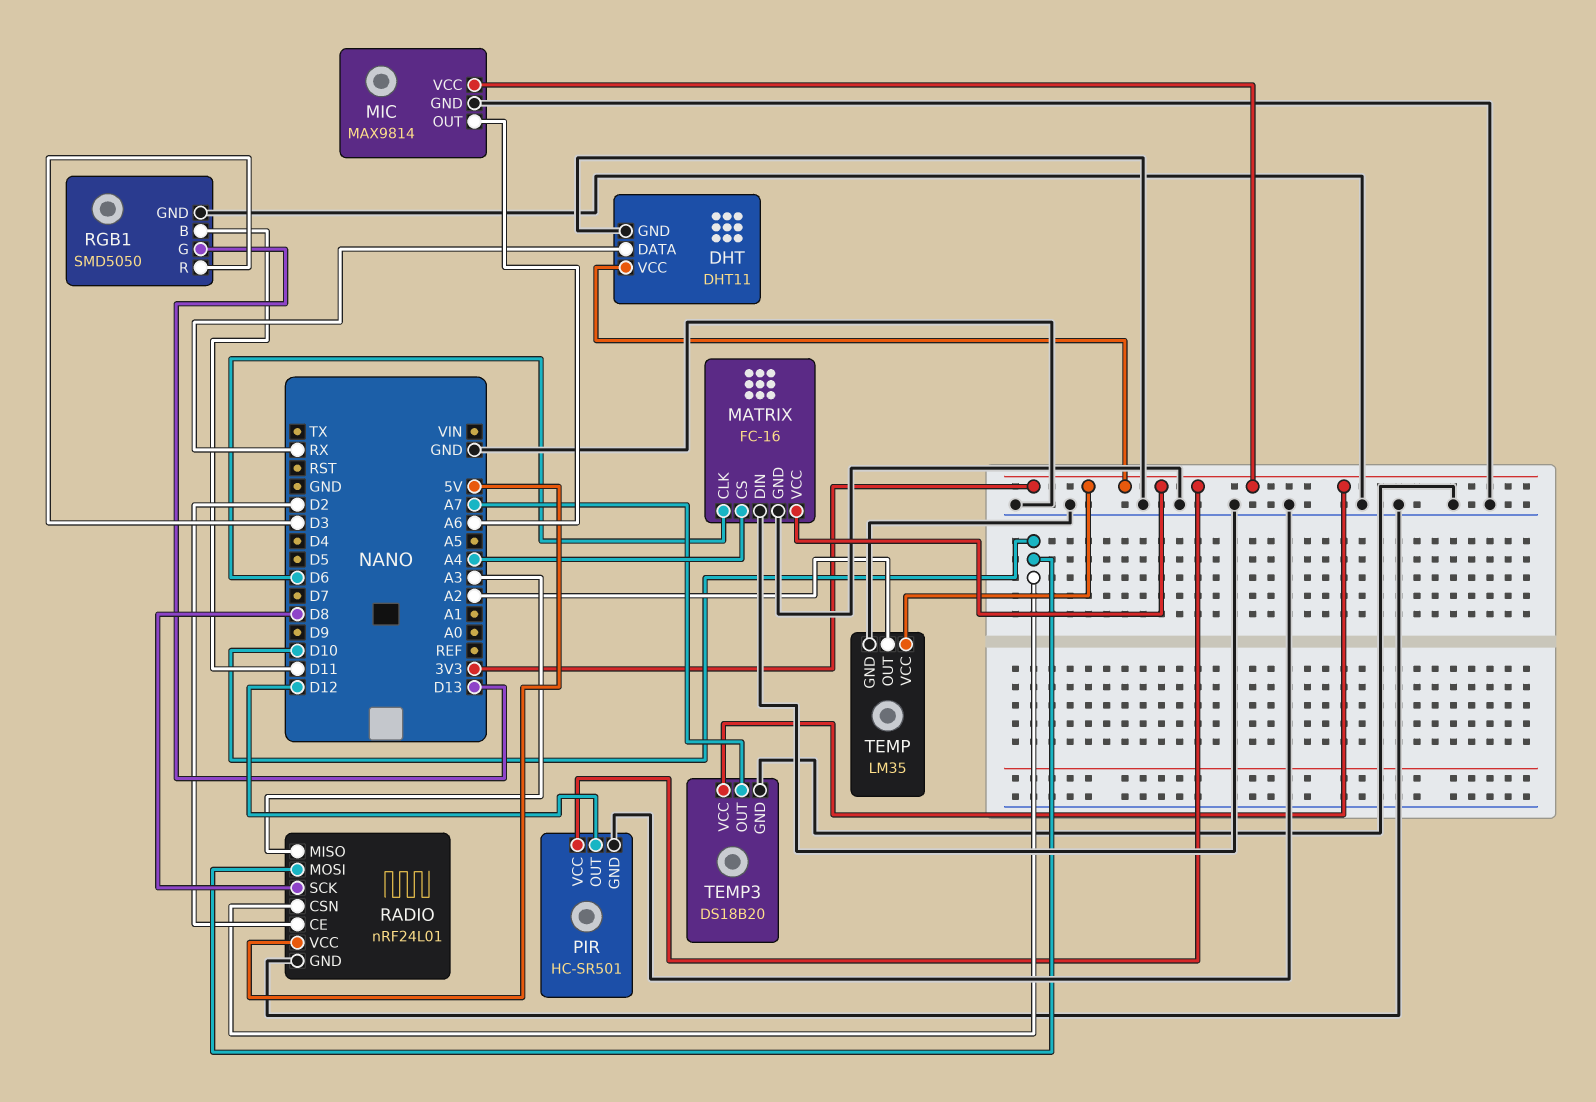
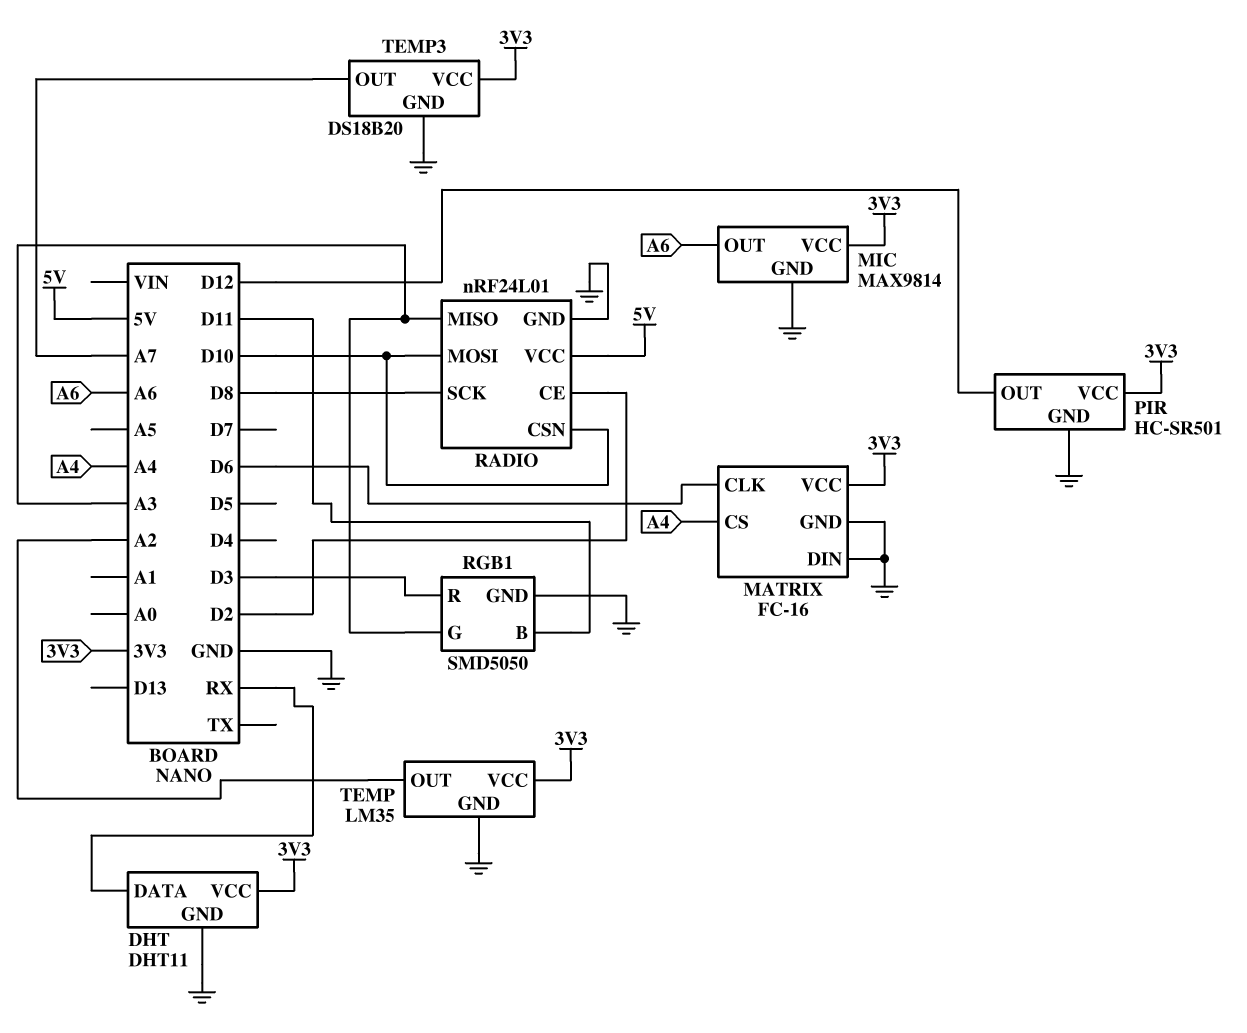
RGB1 pin G: D13 -> A3

